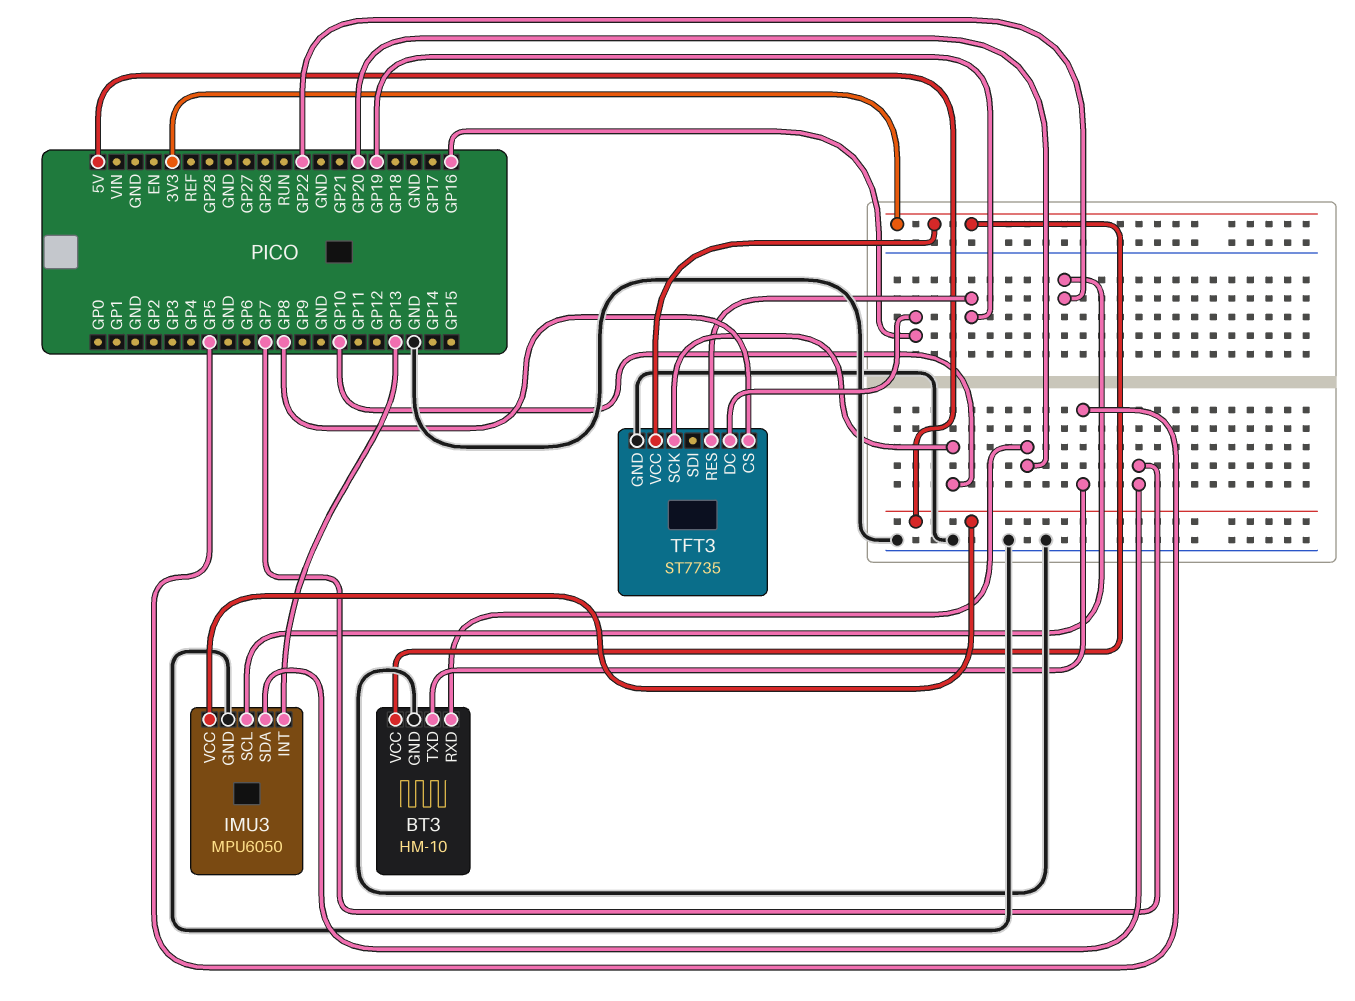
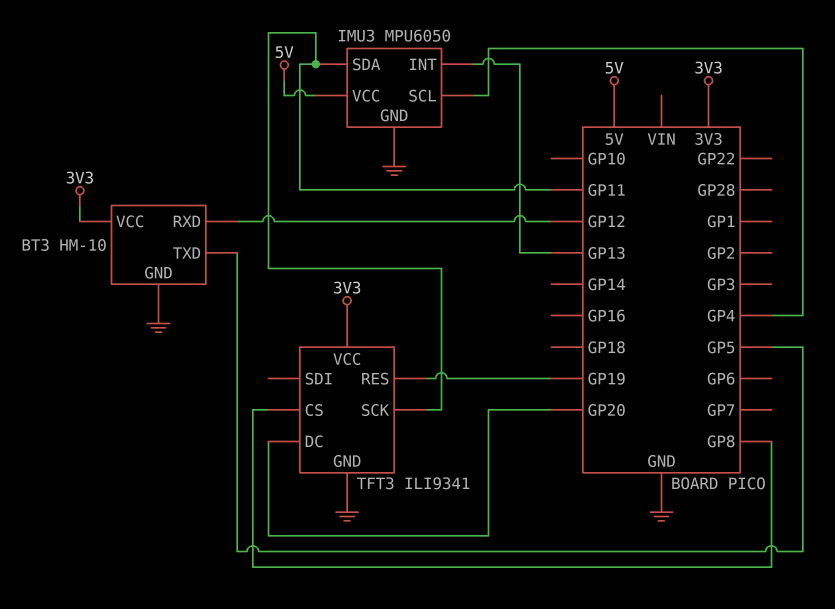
BT3 pin RXD: GP20 -> GP12
IMU3 pin SCL: GP22 -> GP4
IMU3 pin SDA: GP7 -> GP11
TFT3: ST7735 -> ILI9341
TFT3 pin DC: GP16 -> GP20
TFT3 pin SCK: GP10 -> GP11

